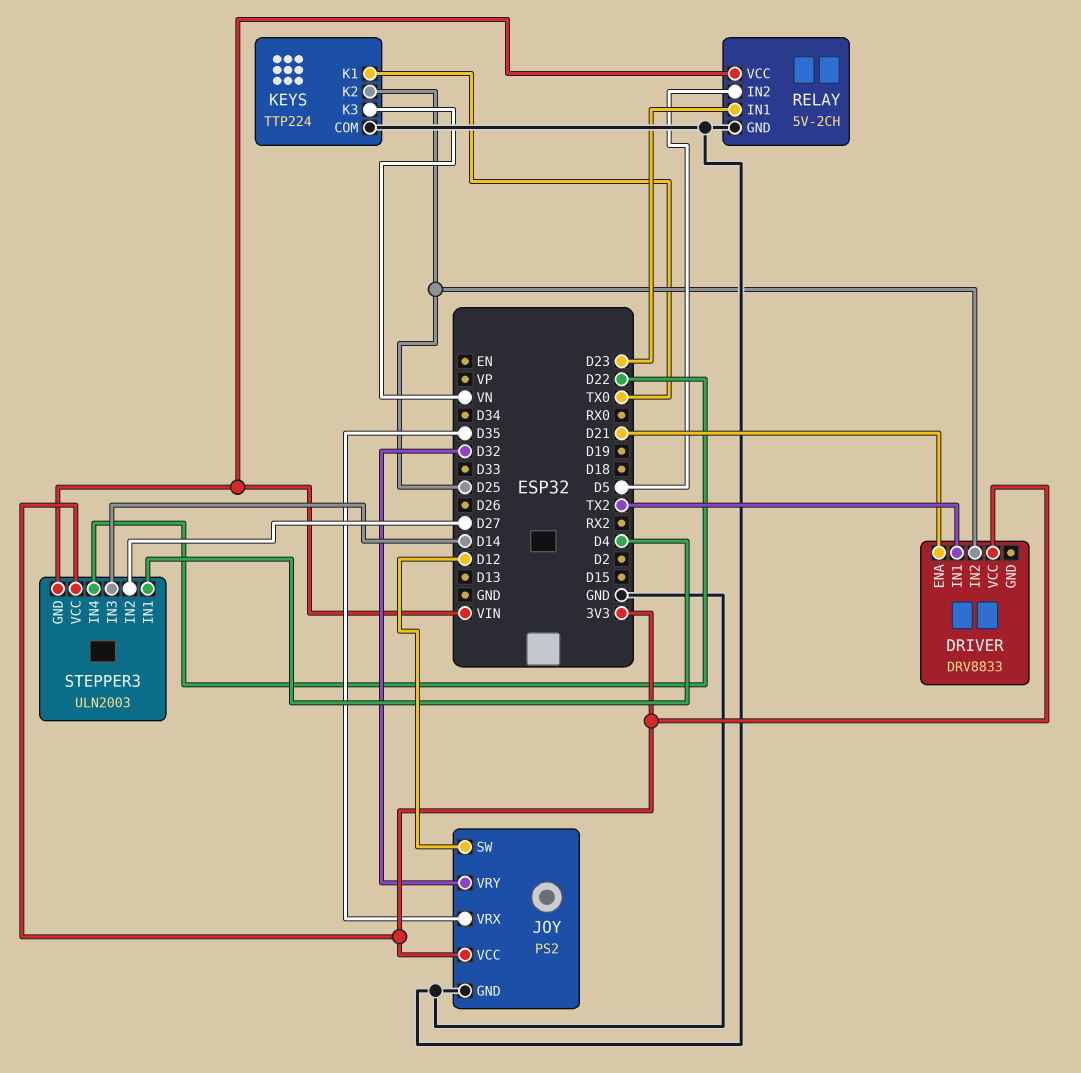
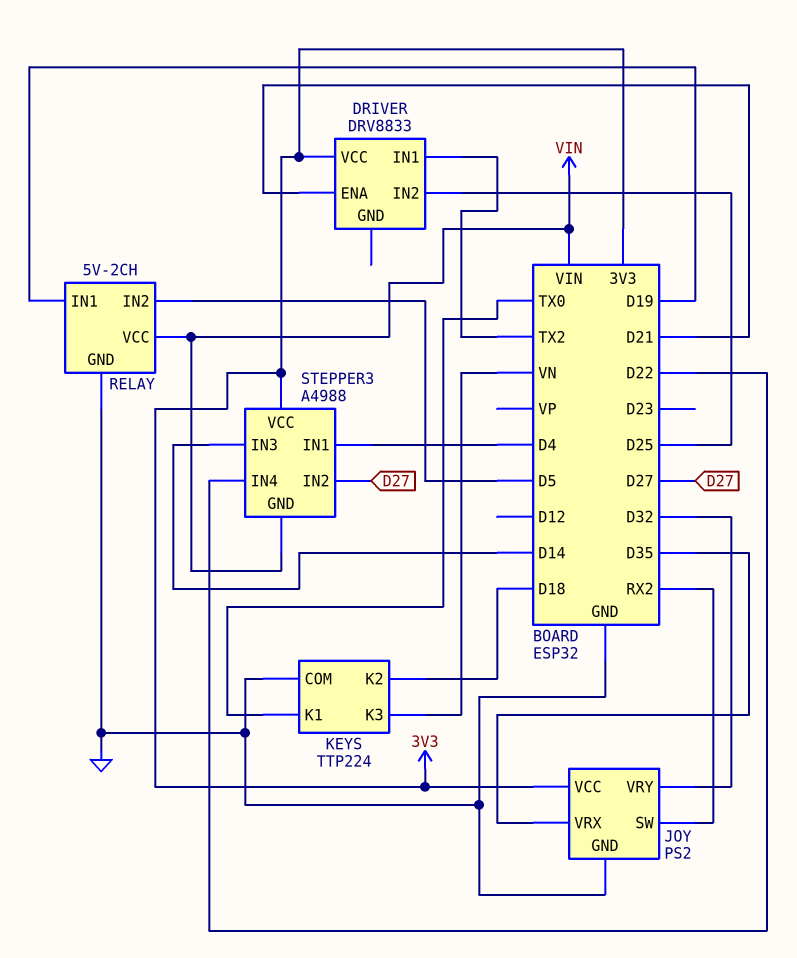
JOY pin SW: D12 -> RX2
KEYS pin K2: D25 -> D18
RELAY pin IN1: D23 -> D19
STEPPER3: ULN2003 -> A4988

